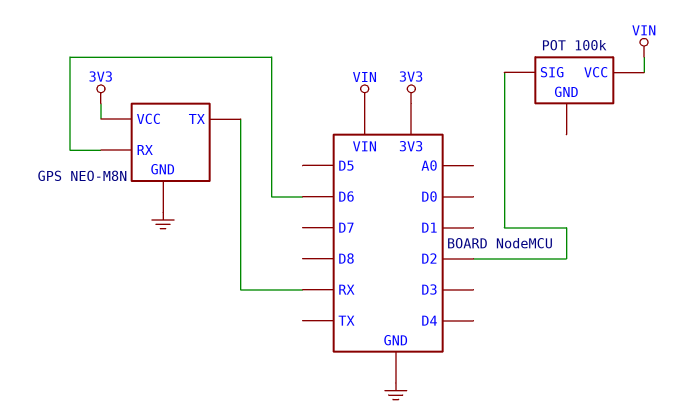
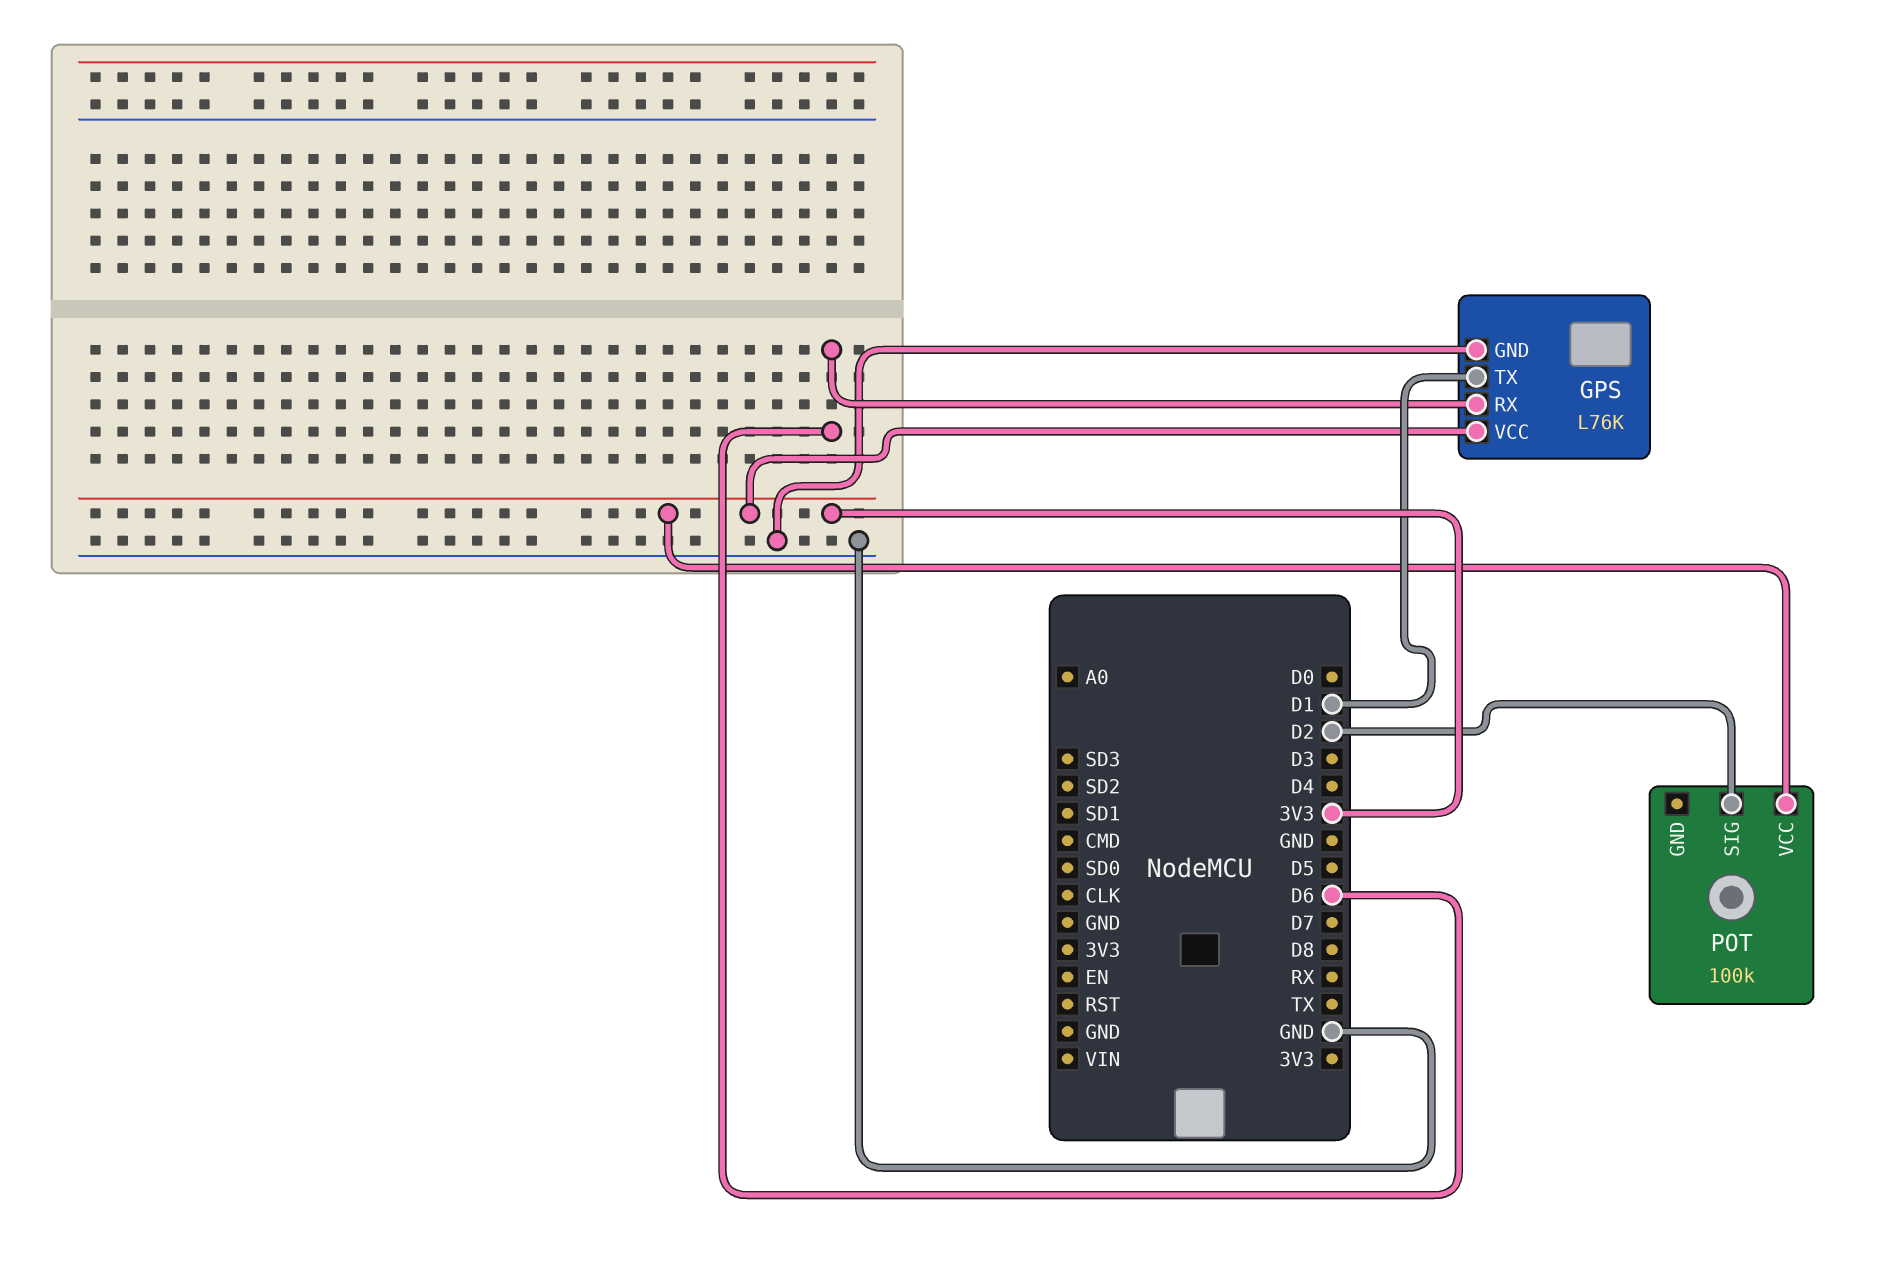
GPS: NEO-M8N -> L76K
GPS pin TX: RX -> D1
POT pin VCC: VIN -> 3V3

